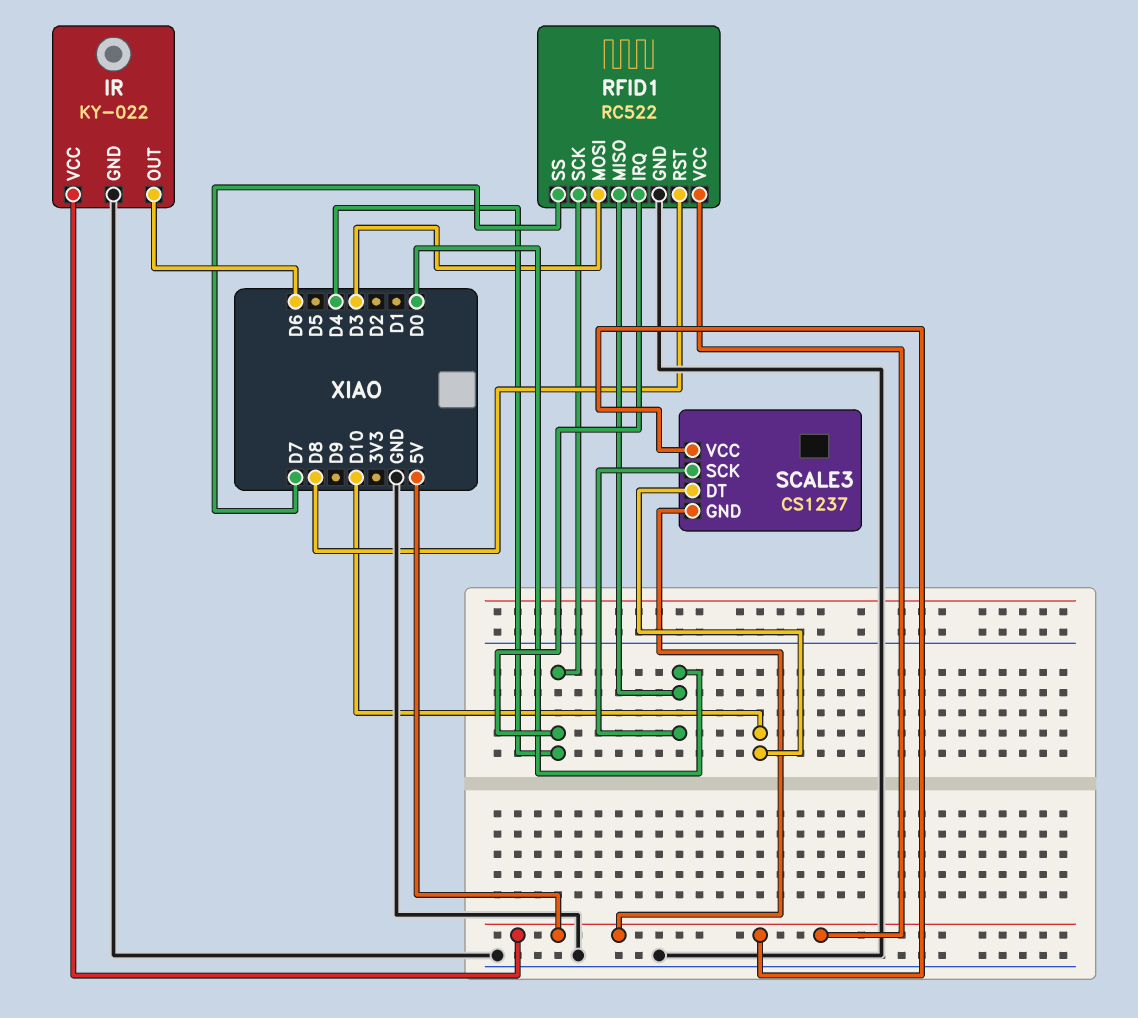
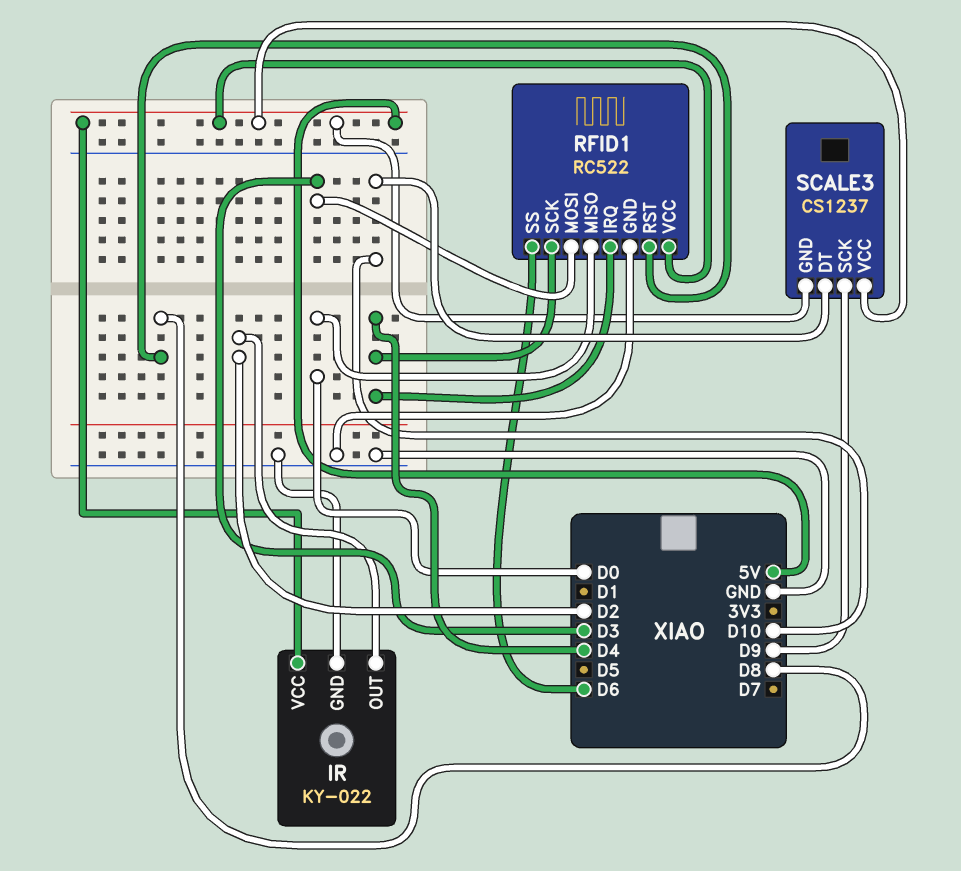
IR pin OUT: D6 -> D2
RFID1 pin SS: D7 -> D6
SCALE3 pin SCK: D0 -> D9

